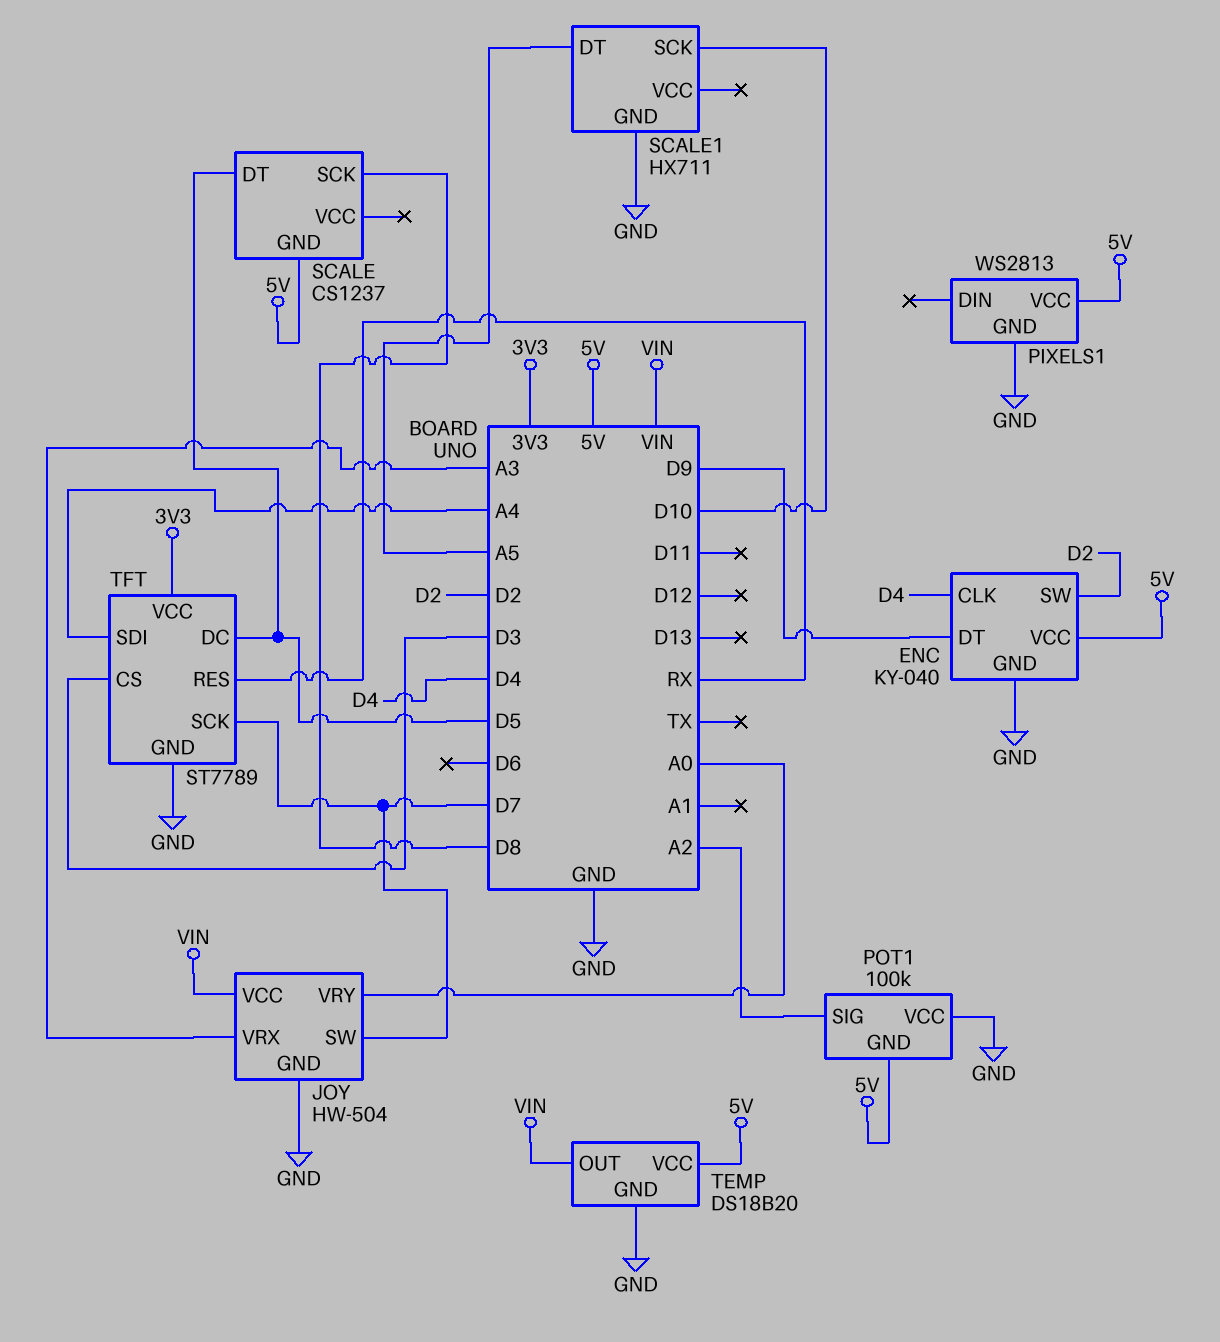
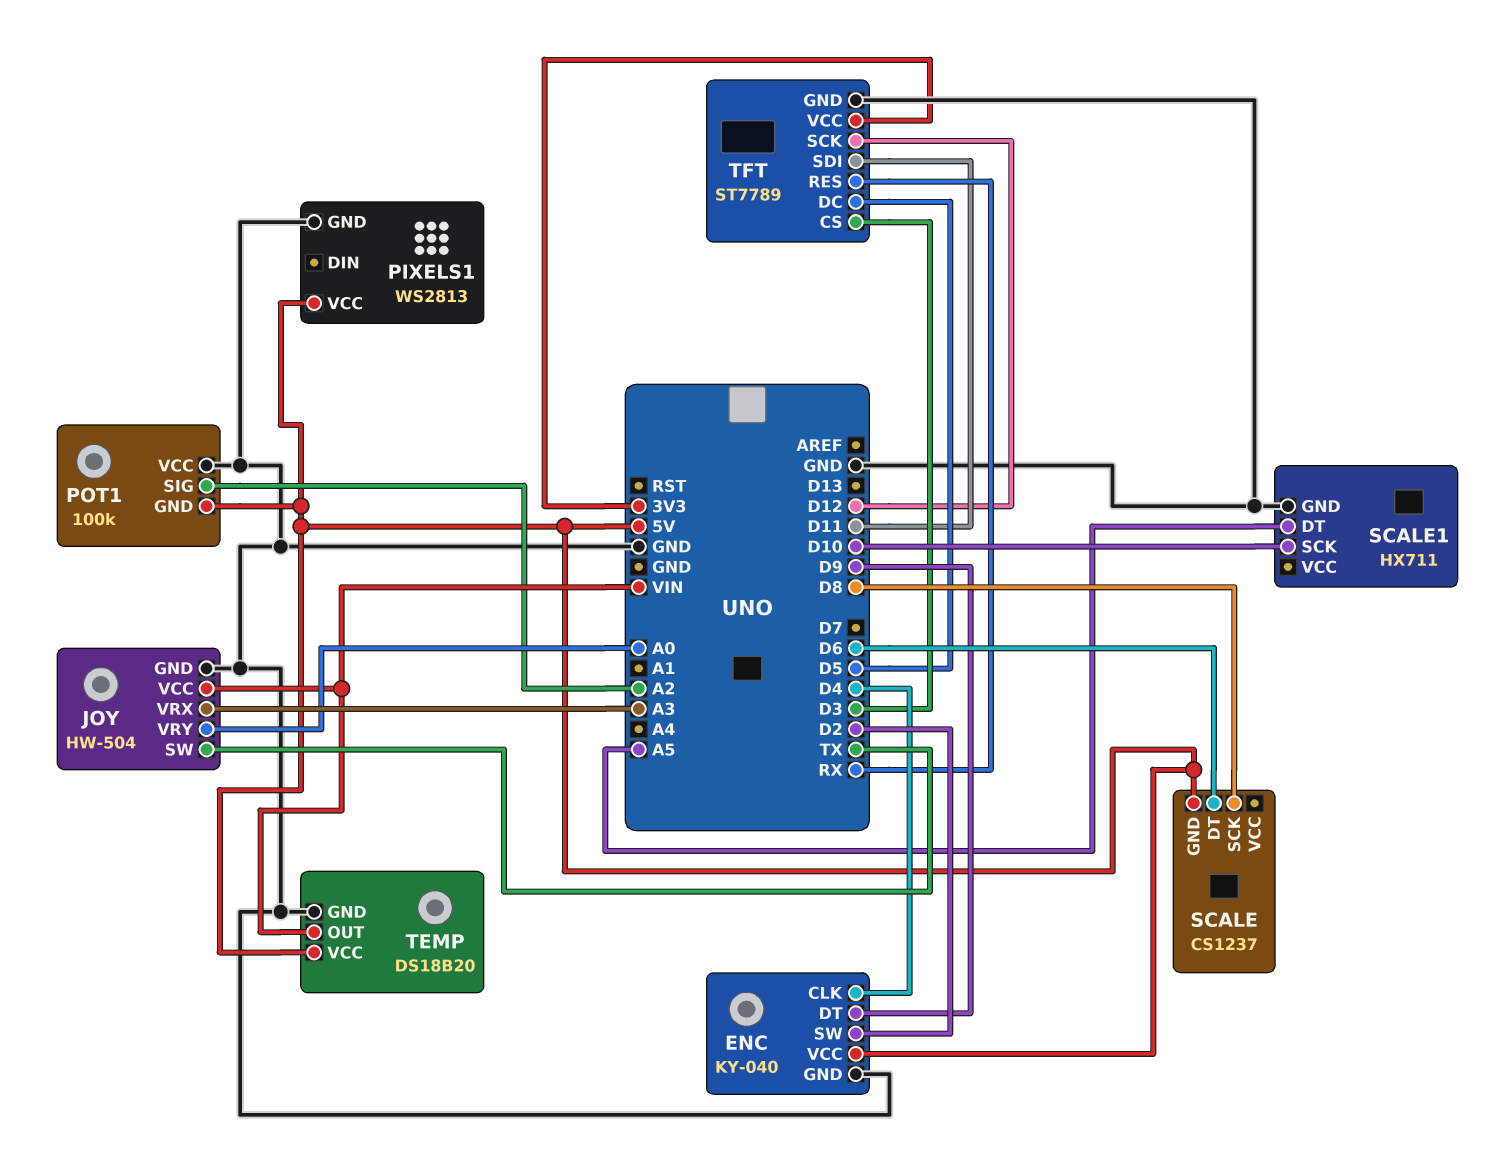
JOY pin SW: D7 -> TX
SCALE pin DT: D5 -> D6
TFT pin SCK: D7 -> D12
TFT pin SDI: A4 -> D11

